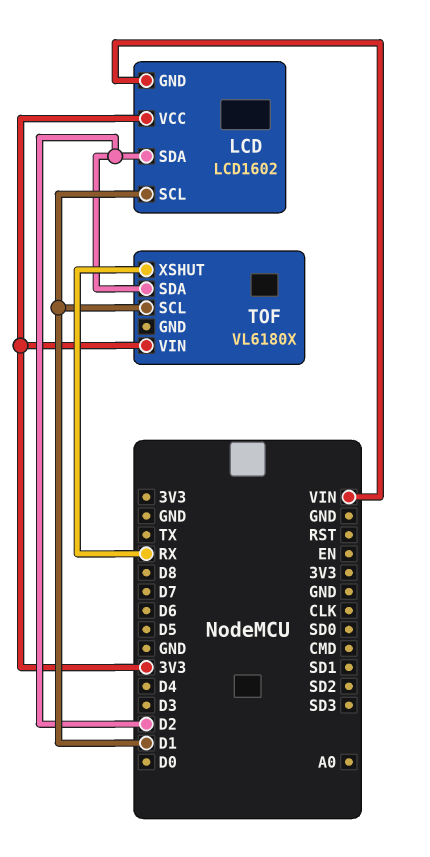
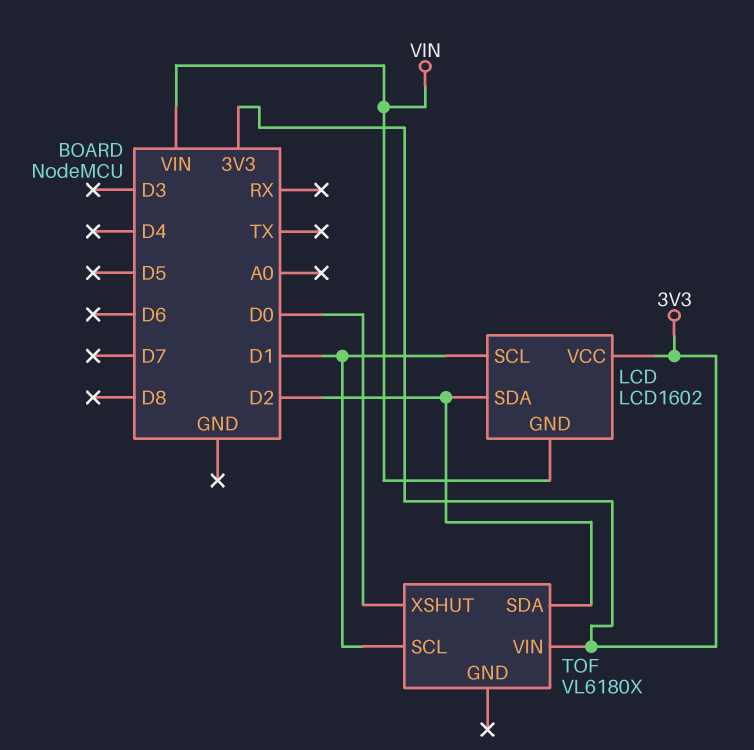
TOF pin XSHUT: RX -> D0

